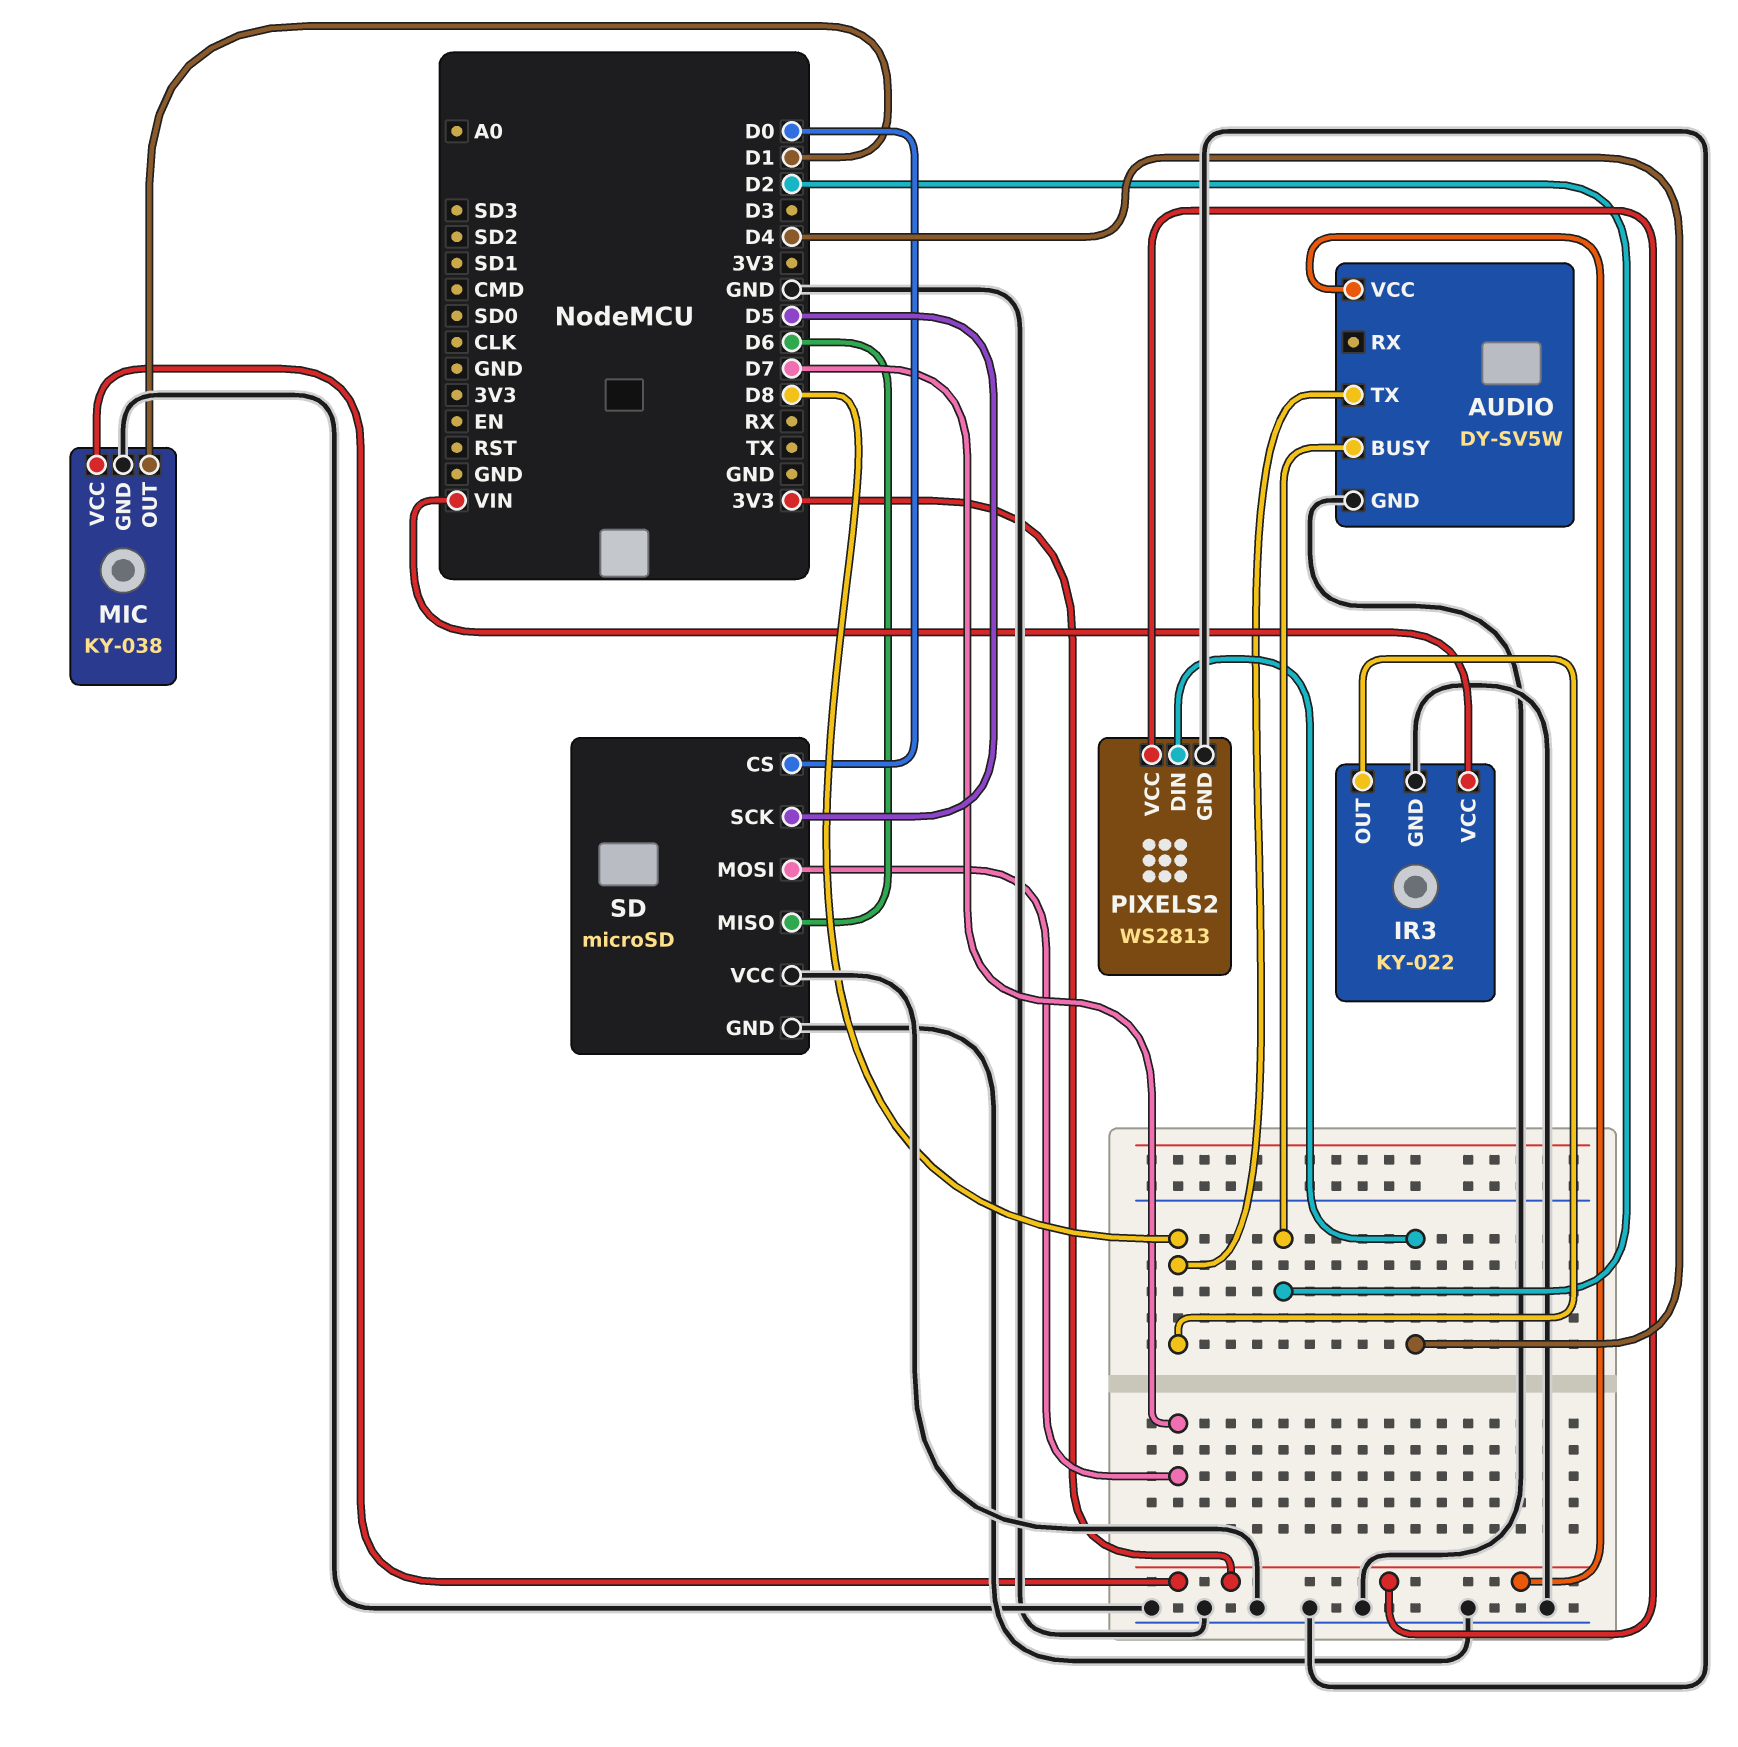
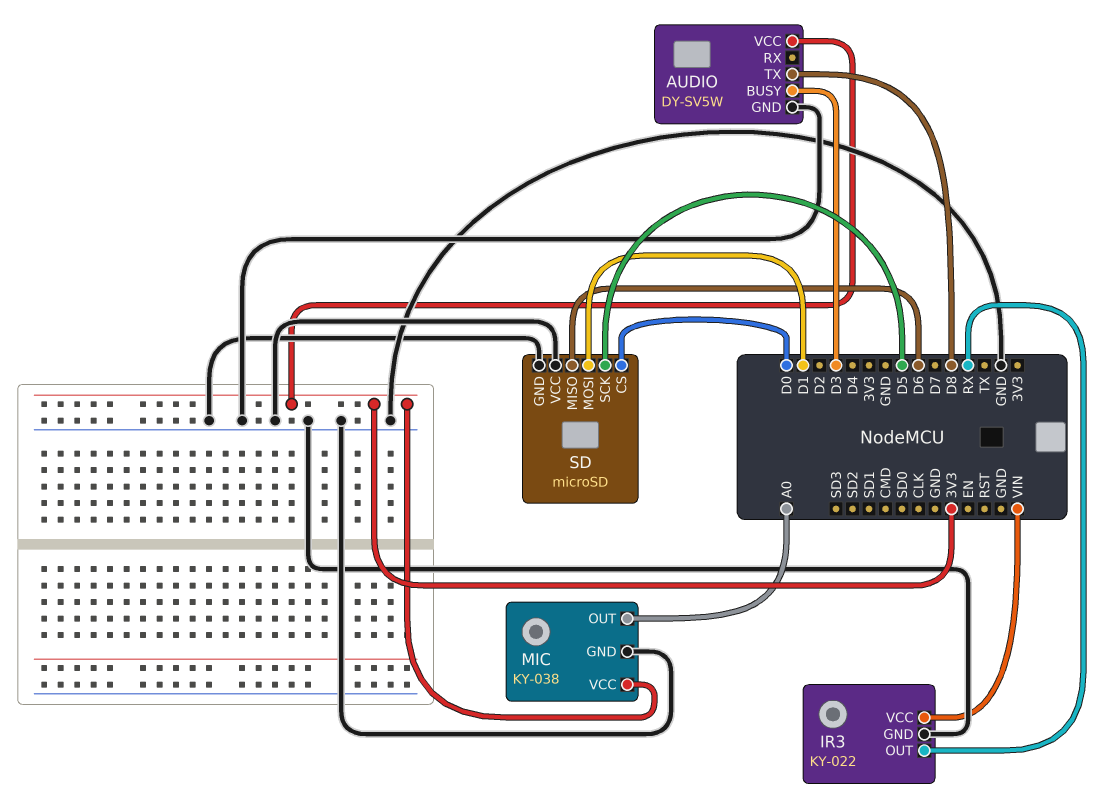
AUDIO pin BUSY: D2 -> D3
IR3 pin OUT: D8 -> RX
MIC pin OUT: D1 -> A0
PIXELS2: WS2813 -> none
PIXELS2 pin DIN: D4 -> none
PIXELS2 pin GND: GND -> none
PIXELS2 pin VCC: 3V3 -> none
SD pin MOSI: D7 -> D1

